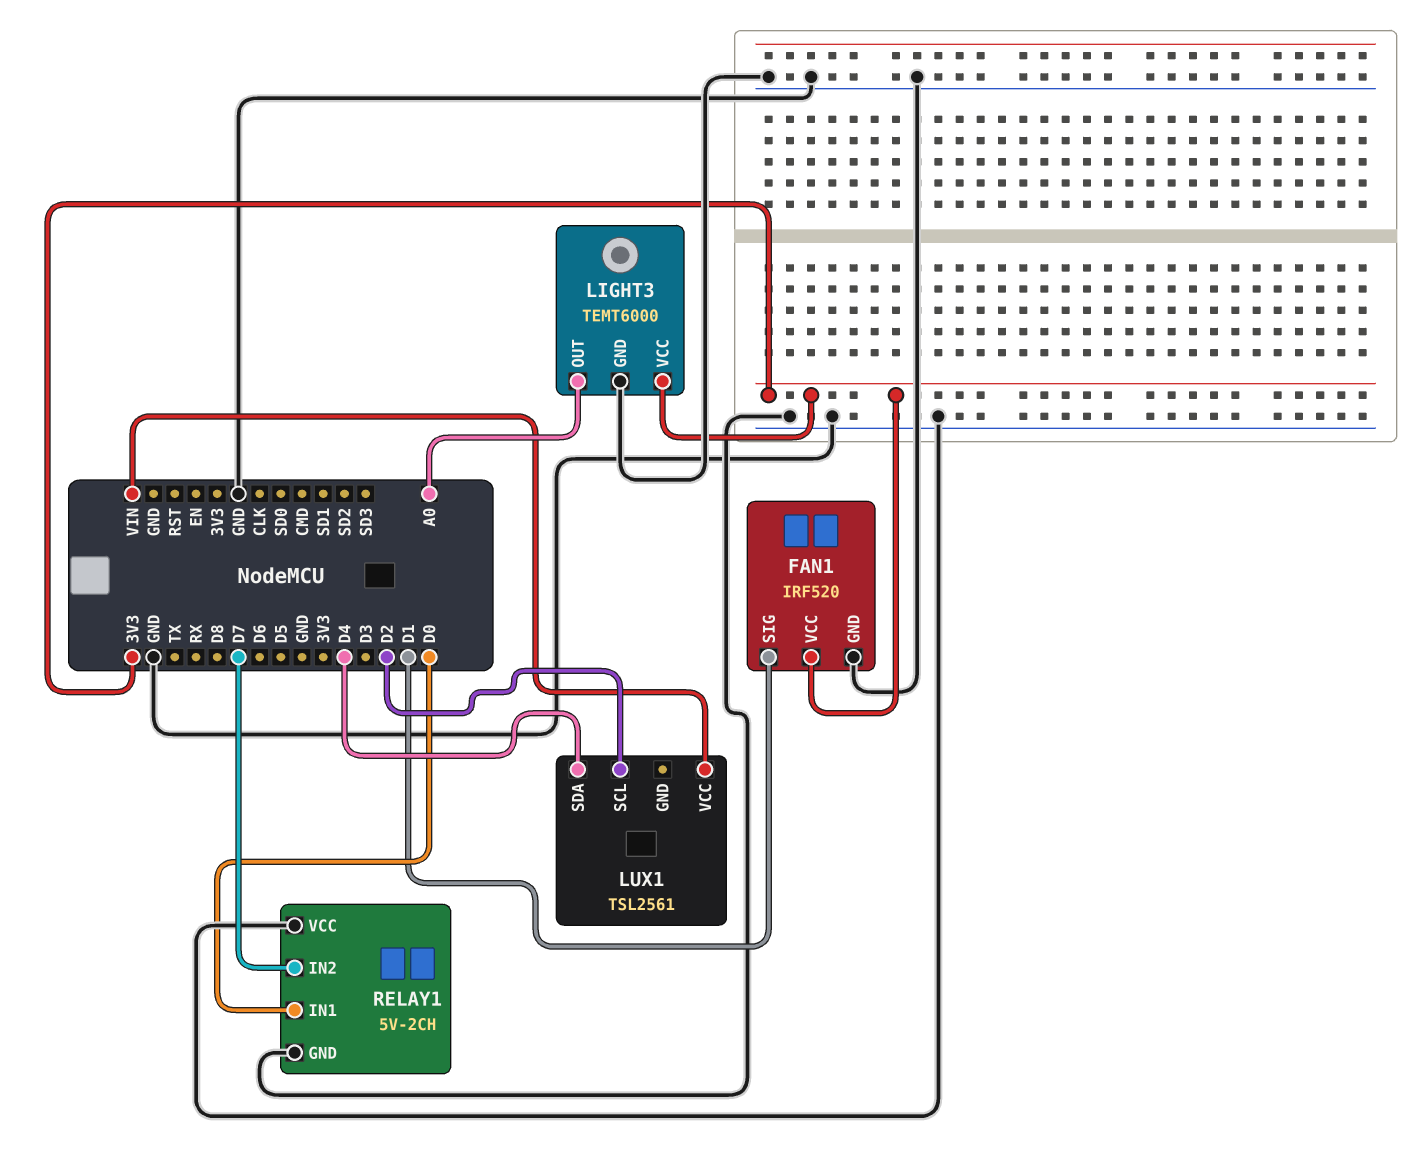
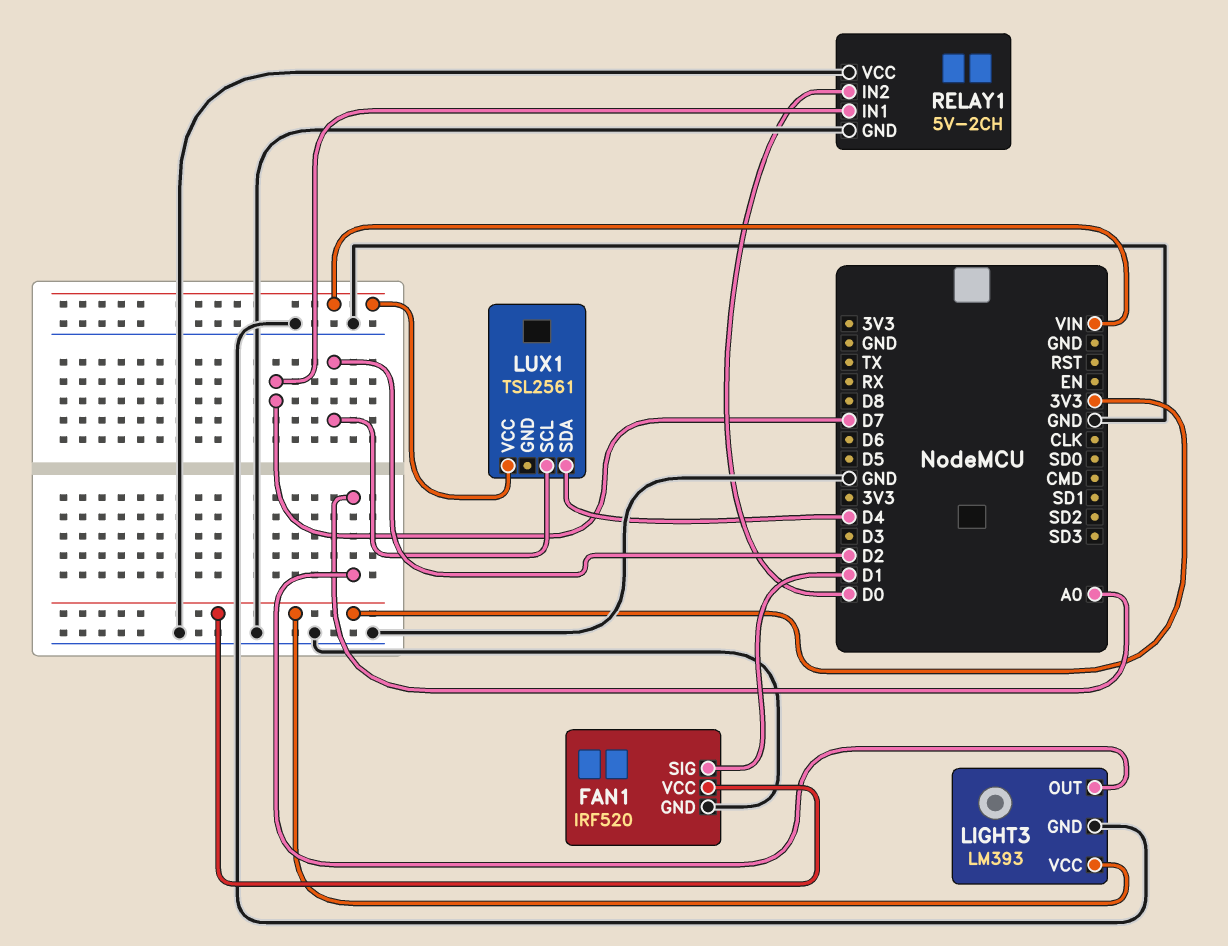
LIGHT3: TEMT6000 -> LM393
RELAY1 pin IN1: D0 -> D7
RELAY1 pin IN2: D7 -> D0

